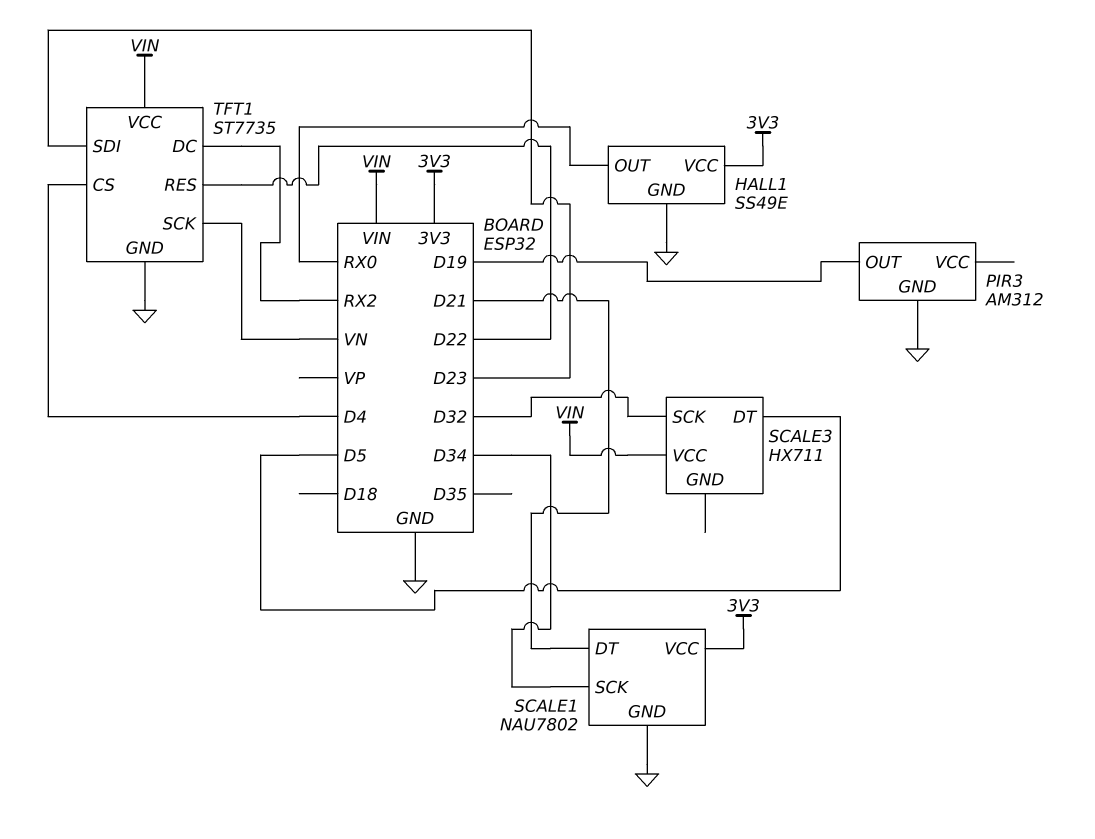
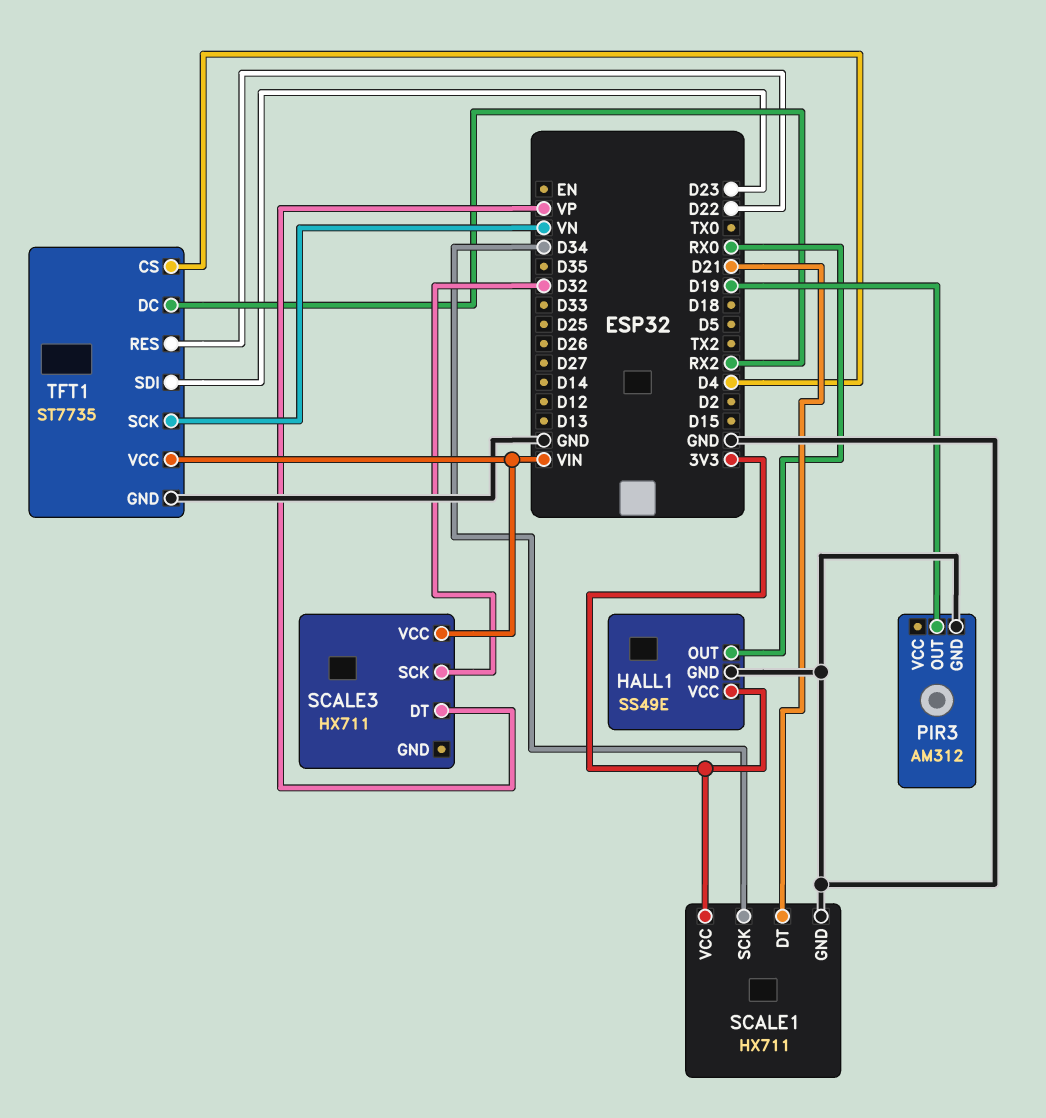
SCALE1: NAU7802 -> HX711
SCALE3 pin DT: D5 -> VP

